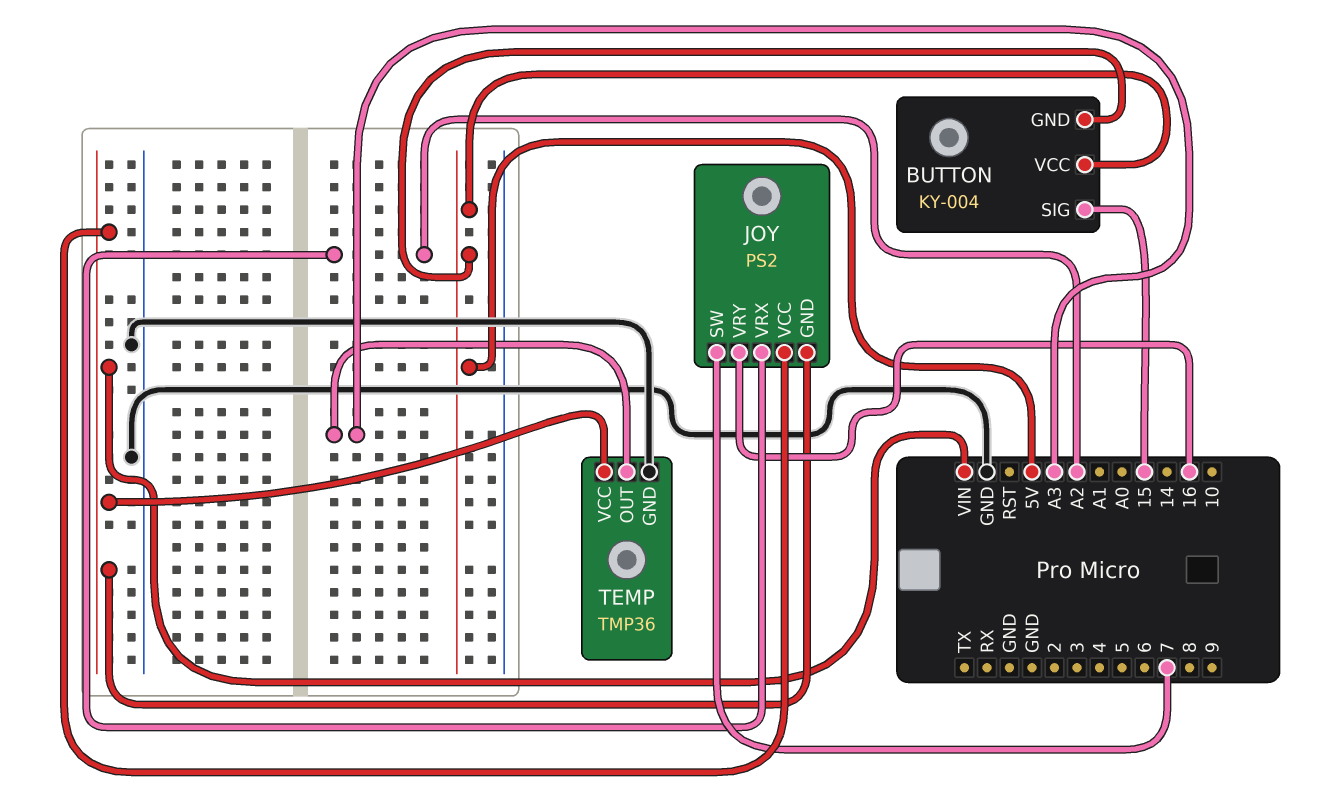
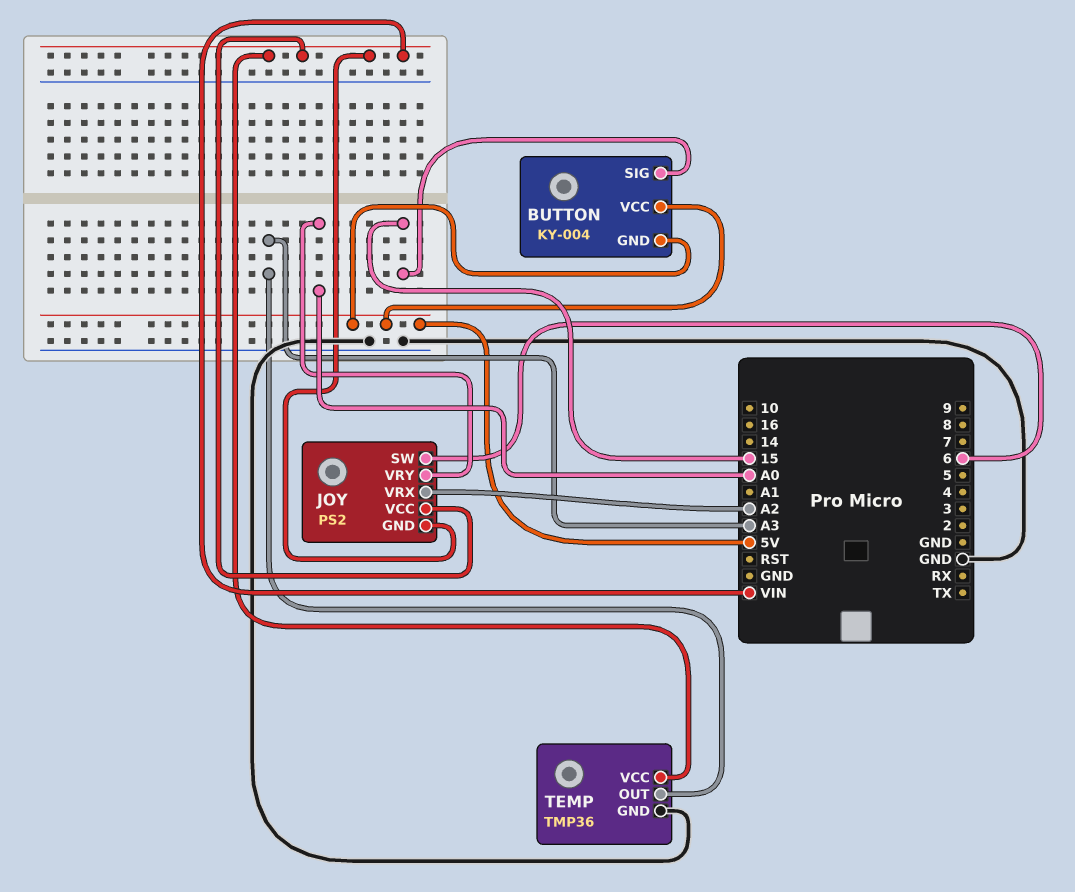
JOY pin SW: 7 -> 6
JOY pin VRY: 16 -> A0

